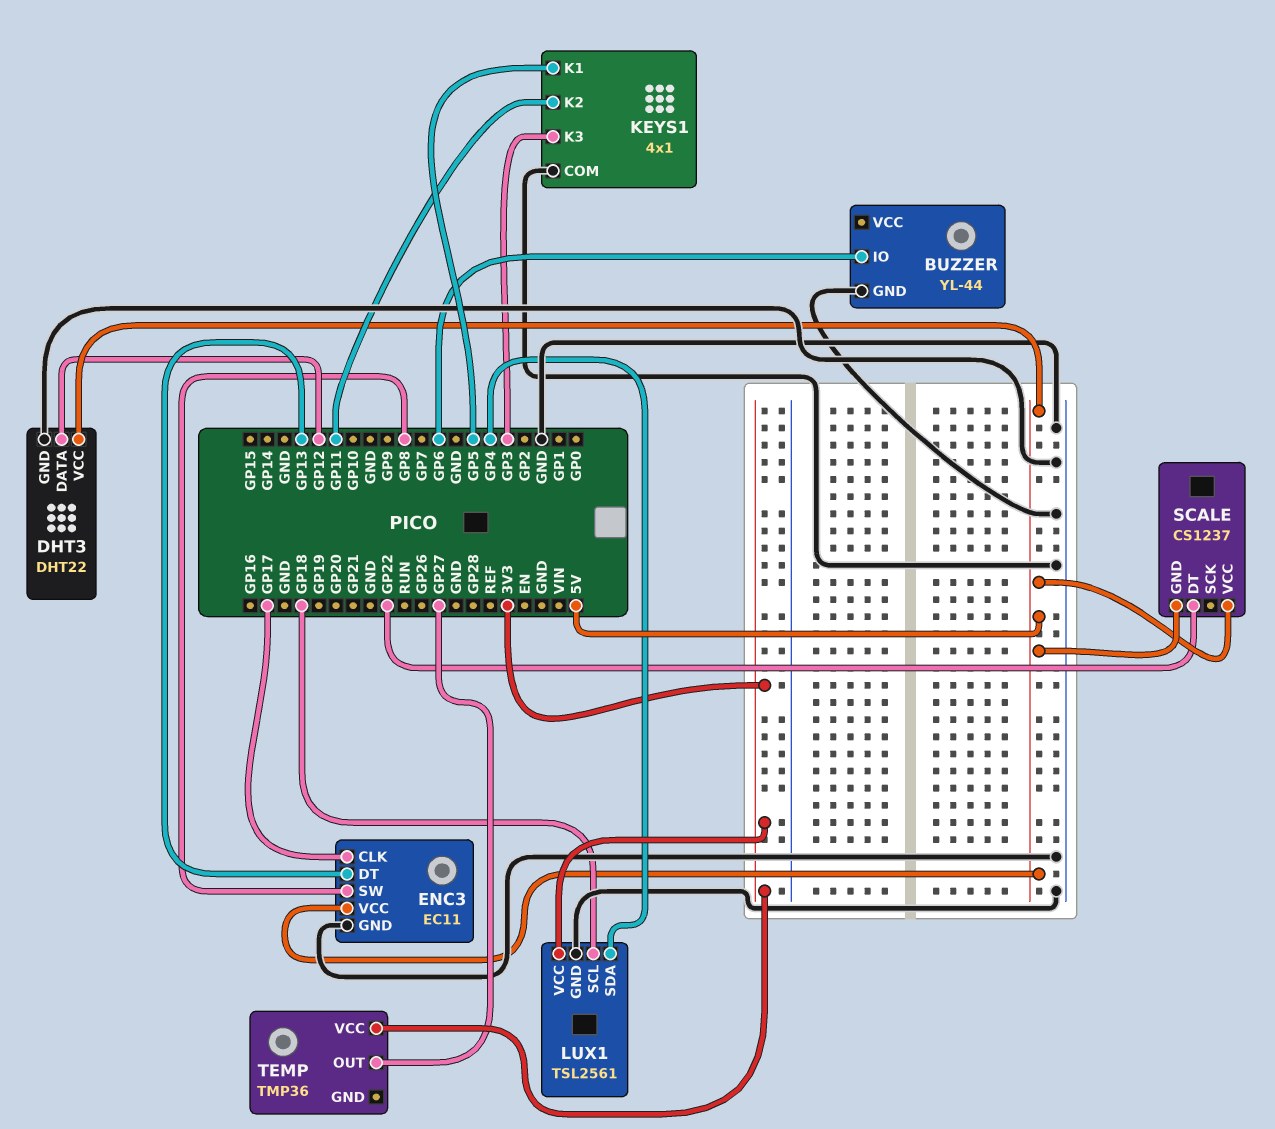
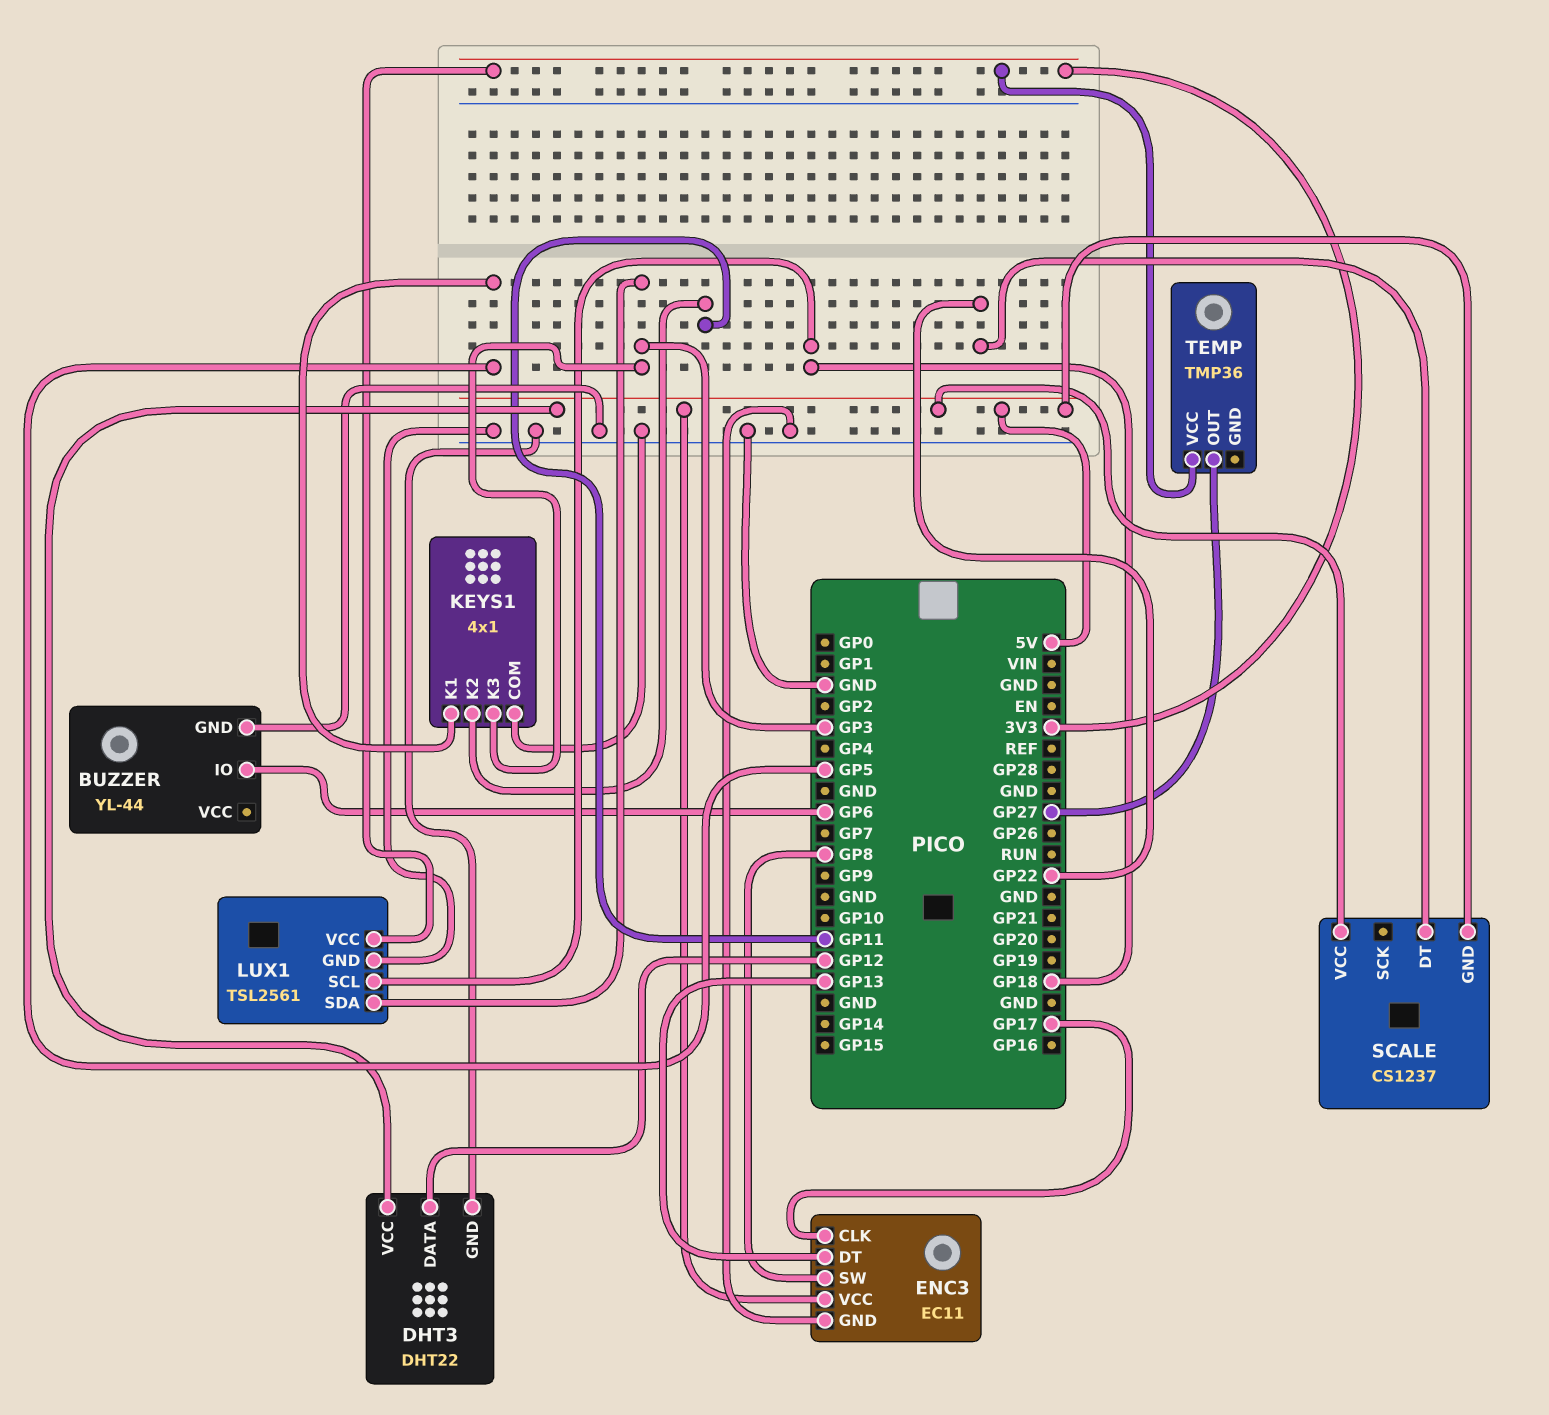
LUX1 pin SDA: GP4 -> GP3

